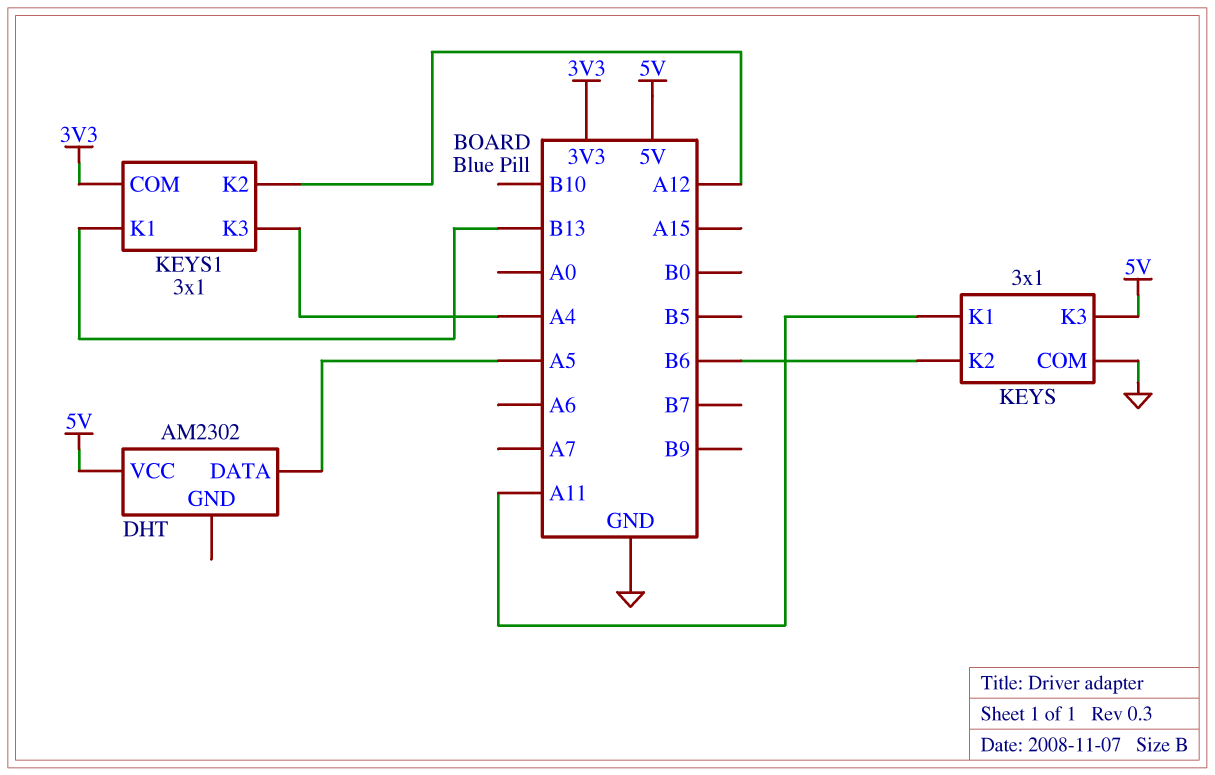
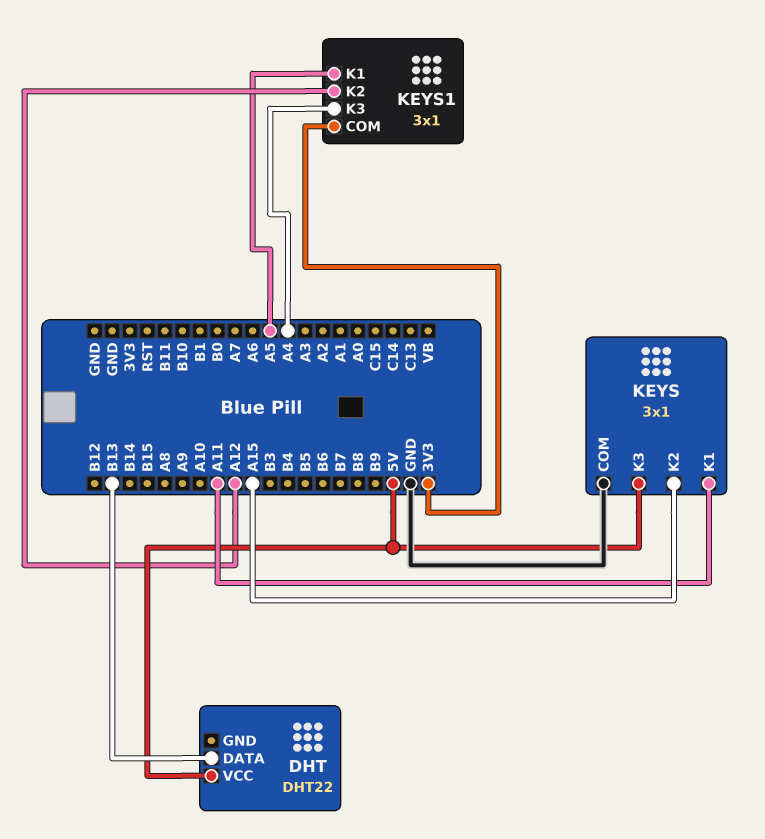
DHT: AM2302 -> DHT22
DHT pin DATA: A5 -> B13
KEYS pin K2: B6 -> A15
KEYS1 pin K1: B13 -> A5

